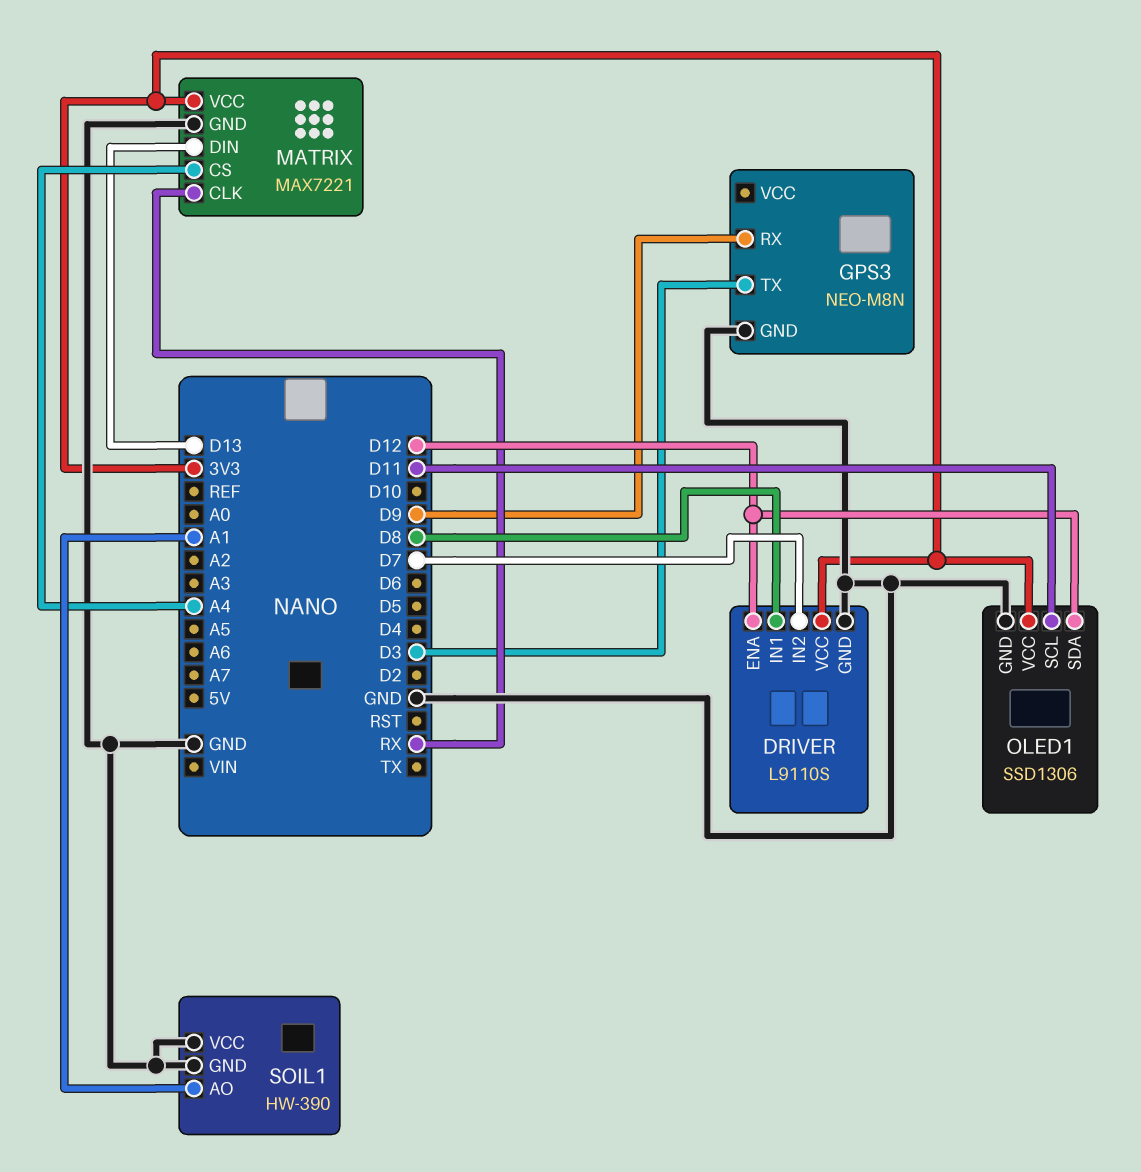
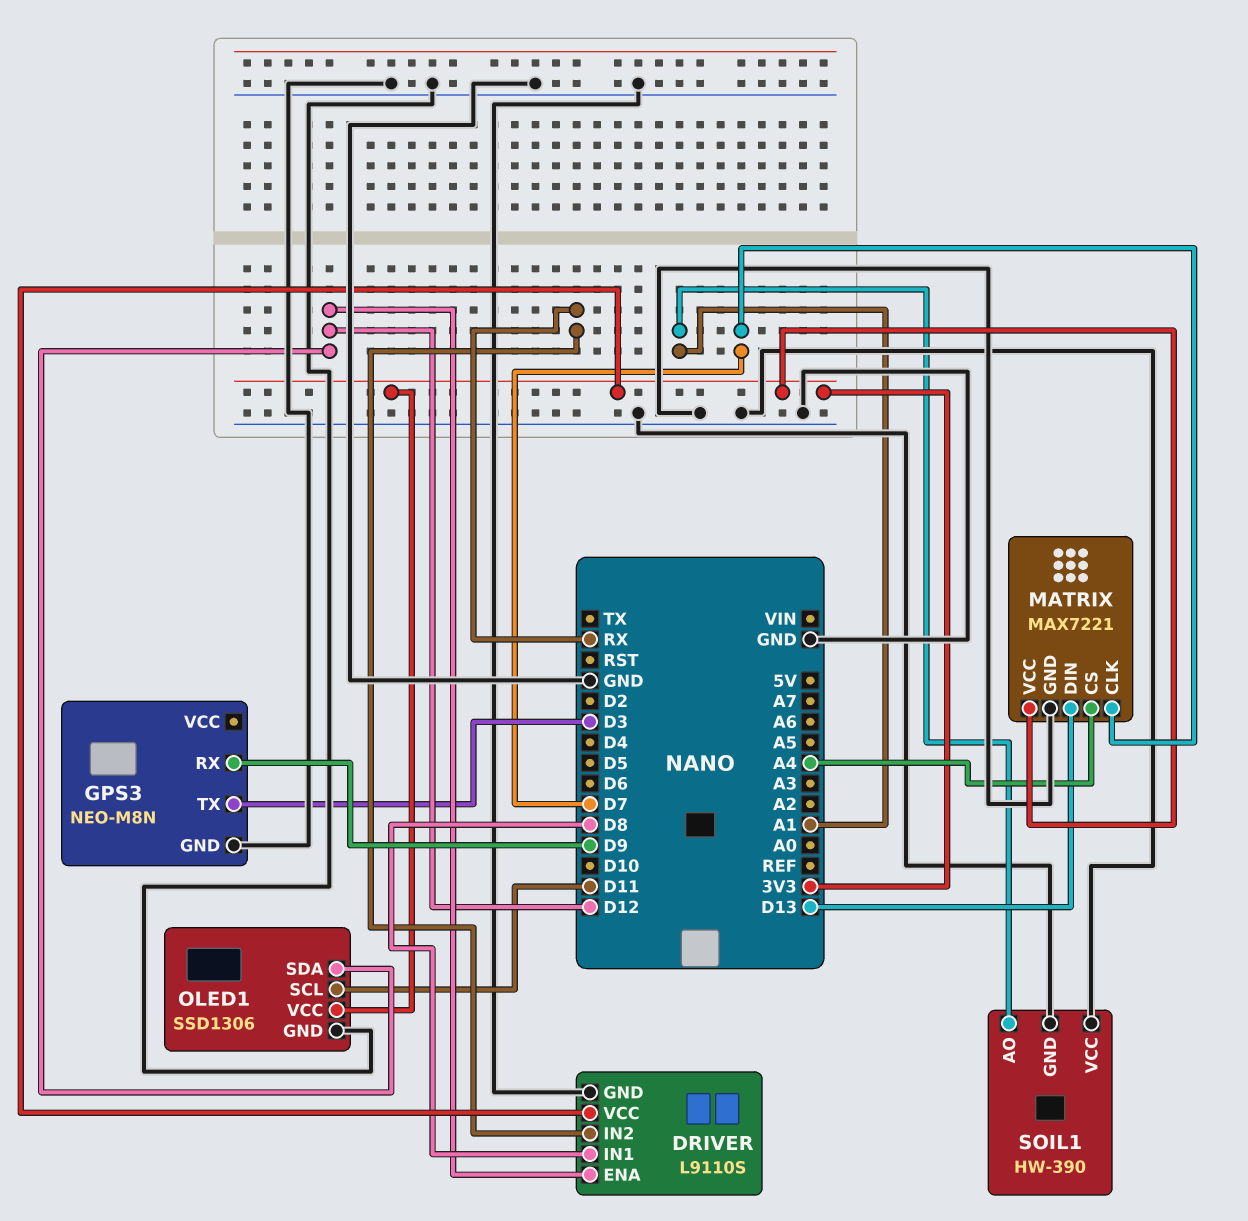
DRIVER pin IN2: D7 -> RX
MATRIX pin CLK: RX -> D7

